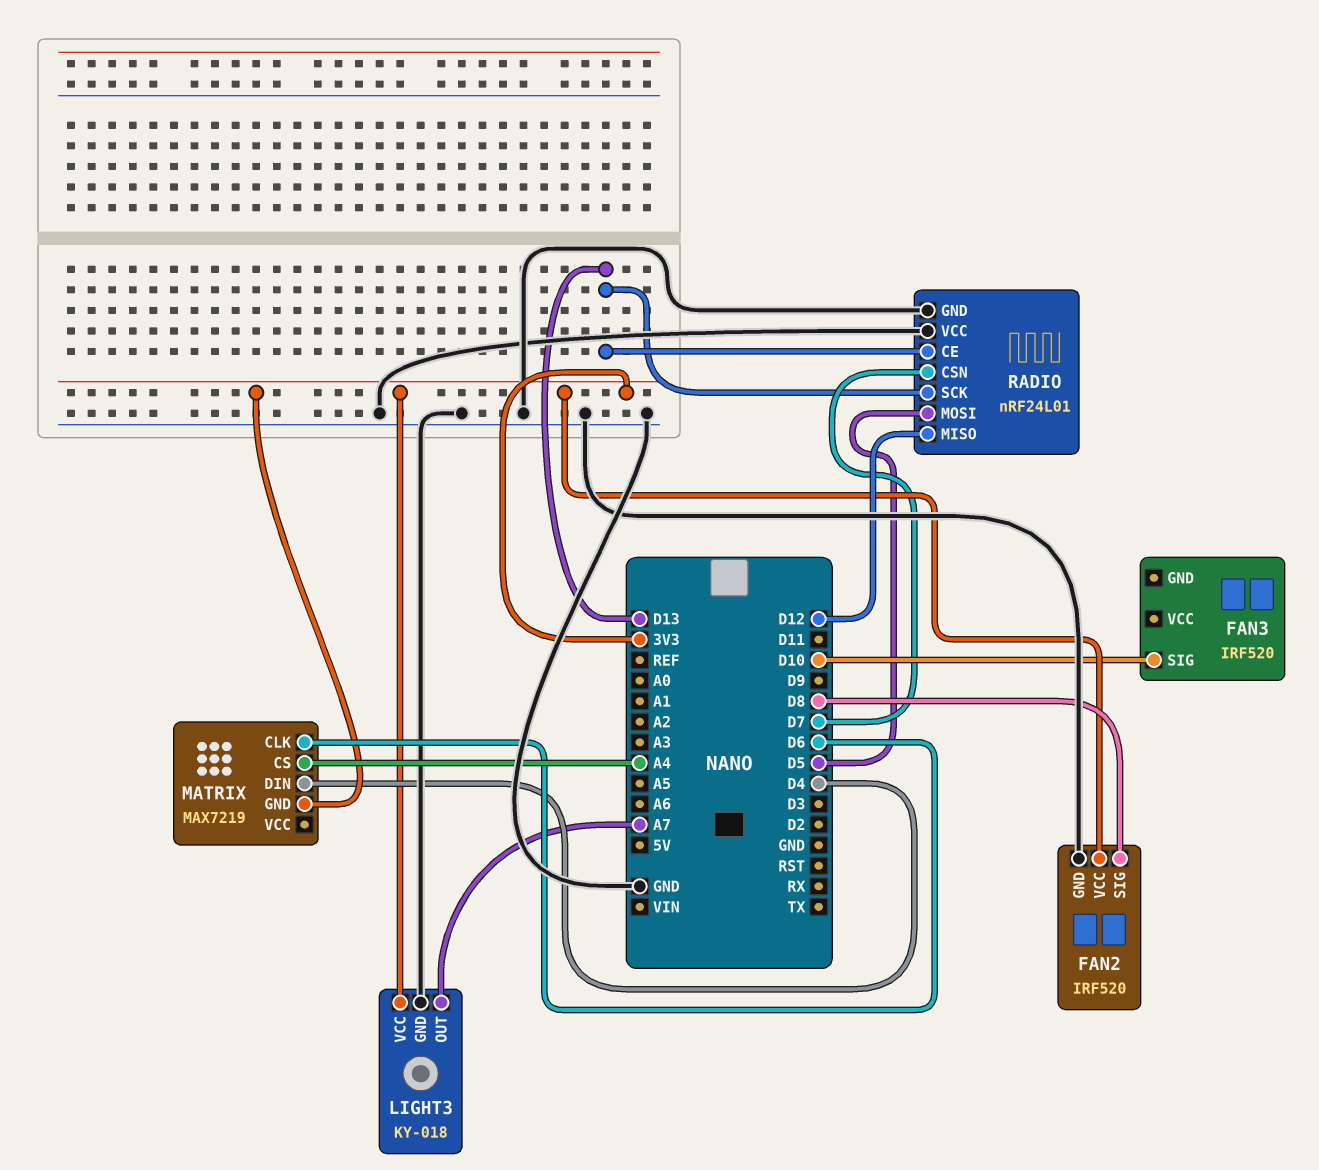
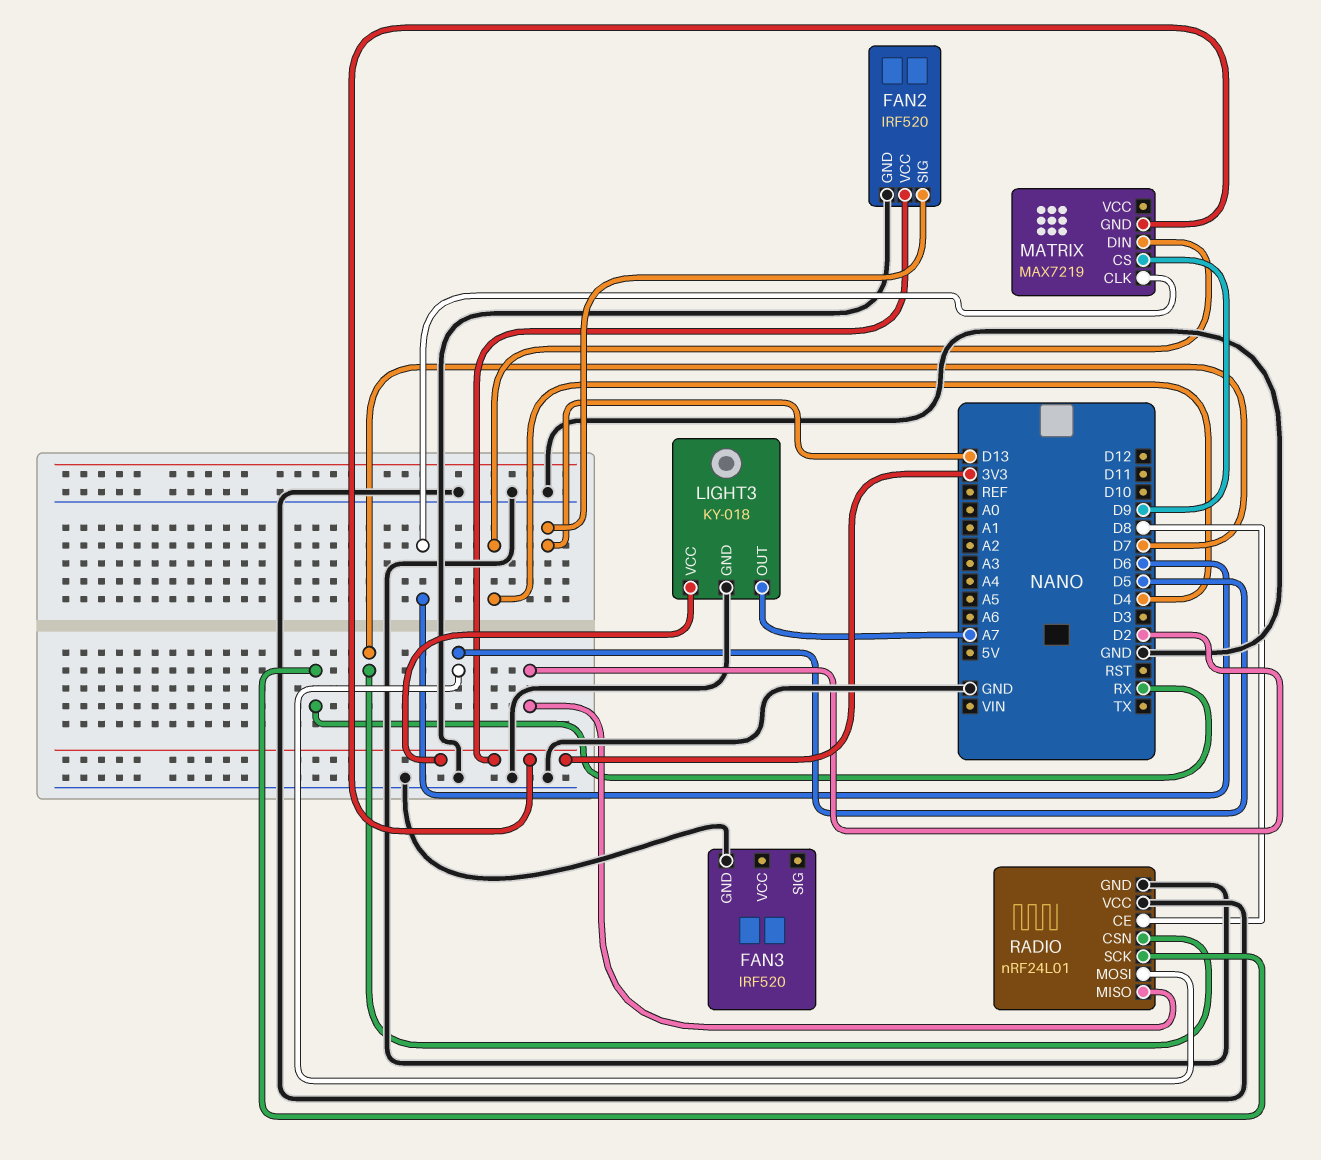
FAN2 pin SIG: D8 -> D13
FAN3 pin GND: none -> GND
FAN3 pin SIG: D10 -> none
MATRIX pin CS: A4 -> D9
RADIO pin CE: D13 -> D8
RADIO pin MISO: D12 -> D2
RADIO pin SCK: D13 -> RX

